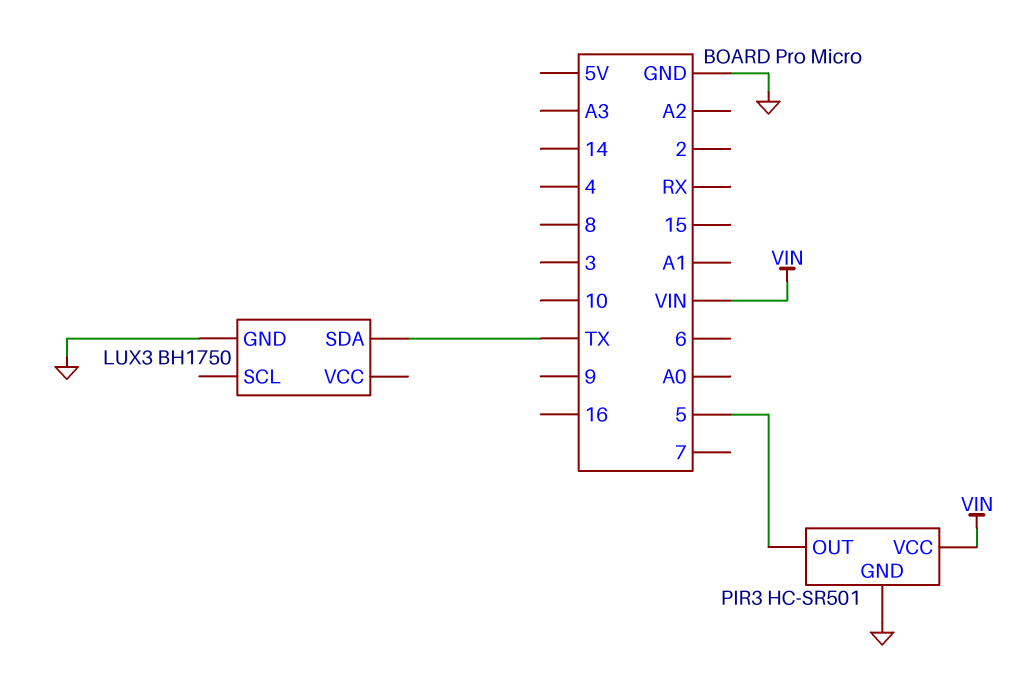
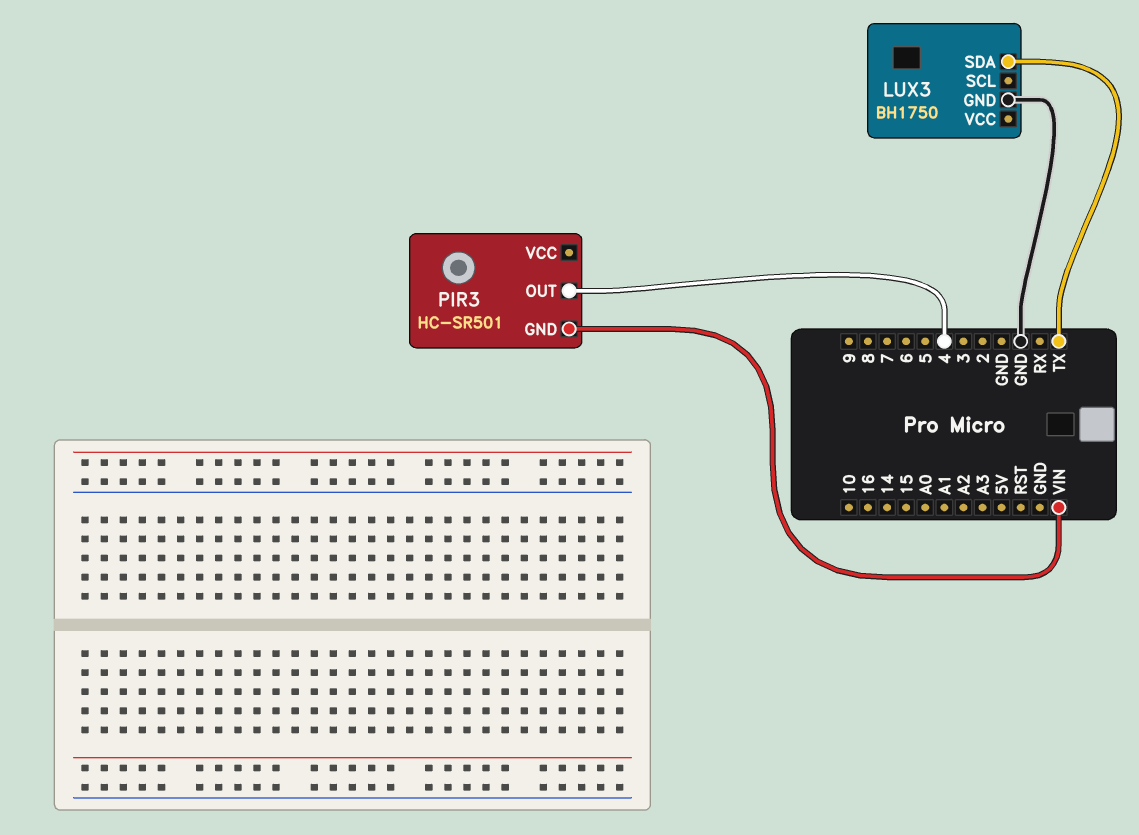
PIR3 pin GND: GND -> VIN
PIR3 pin OUT: 5 -> 4
PIR3 pin VCC: VIN -> none

